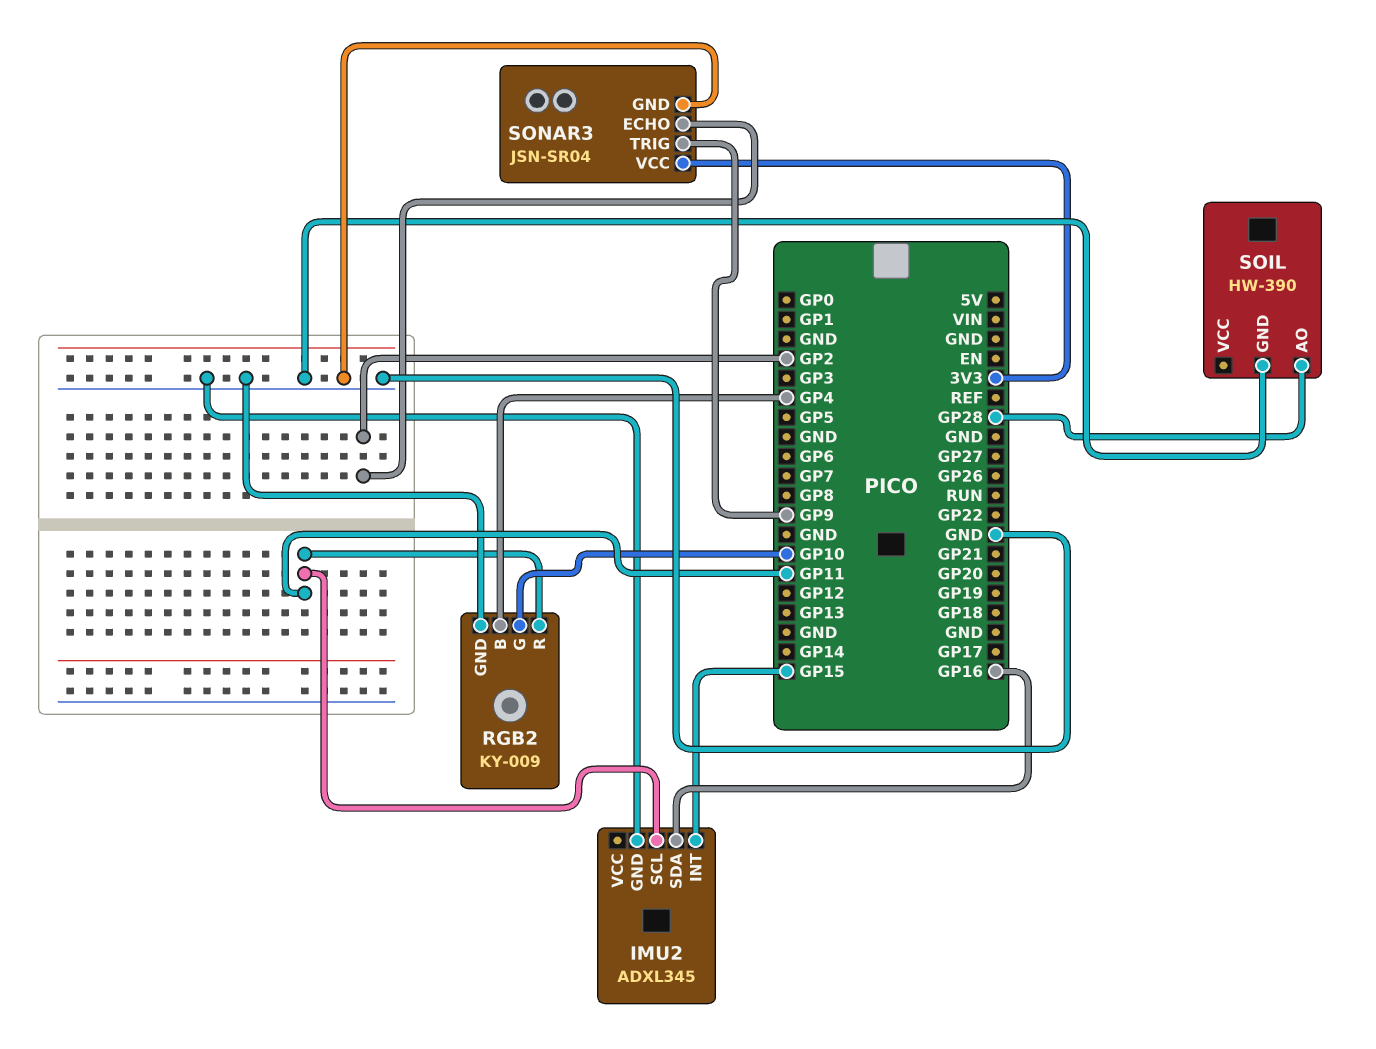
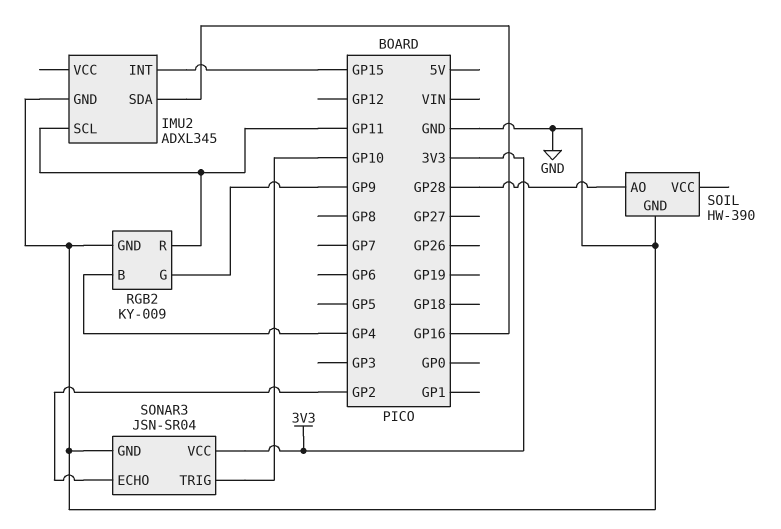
RGB2 pin G: GP10 -> GP9
SONAR3 pin TRIG: GP9 -> GP10

